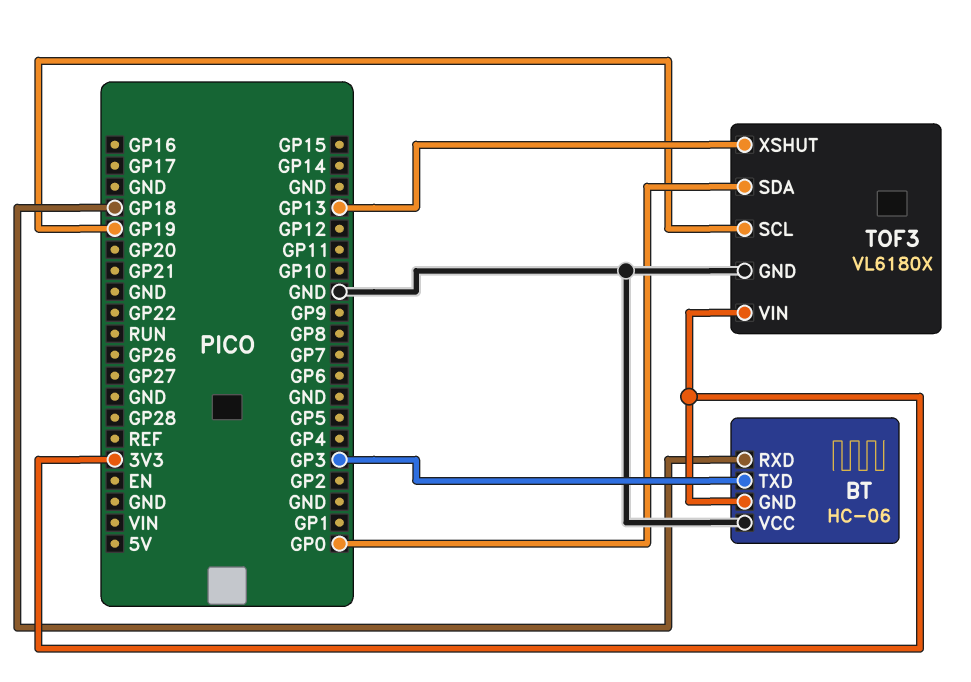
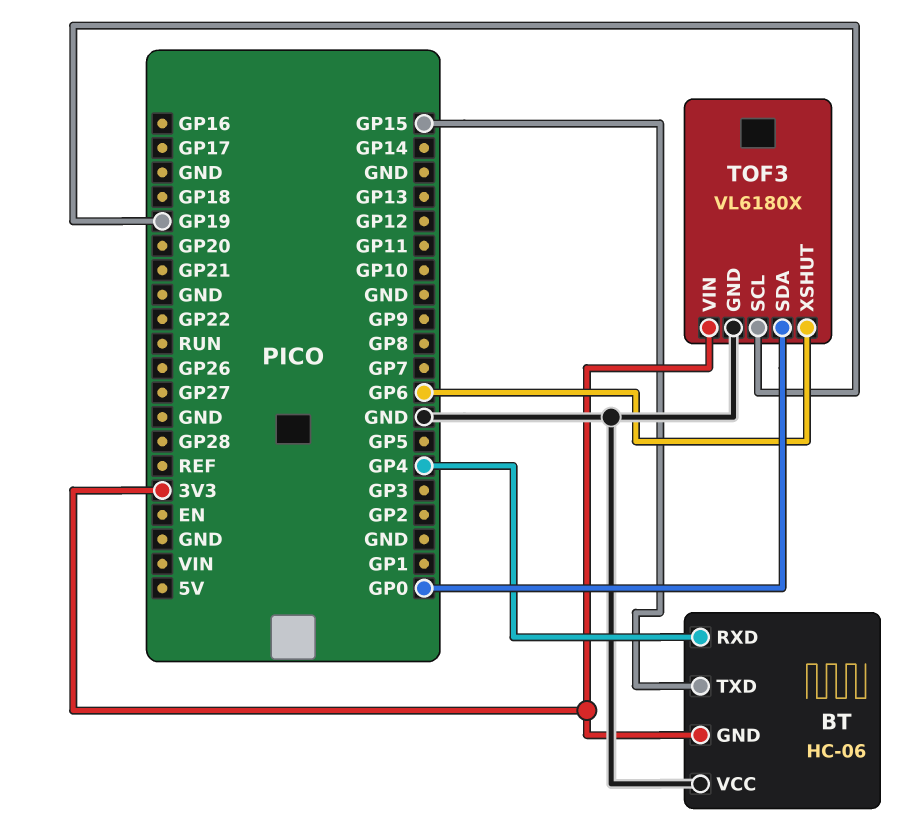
BT pin RXD: GP18 -> GP4
BT pin TXD: GP3 -> GP15
TOF3 pin XSHUT: GP13 -> GP6

